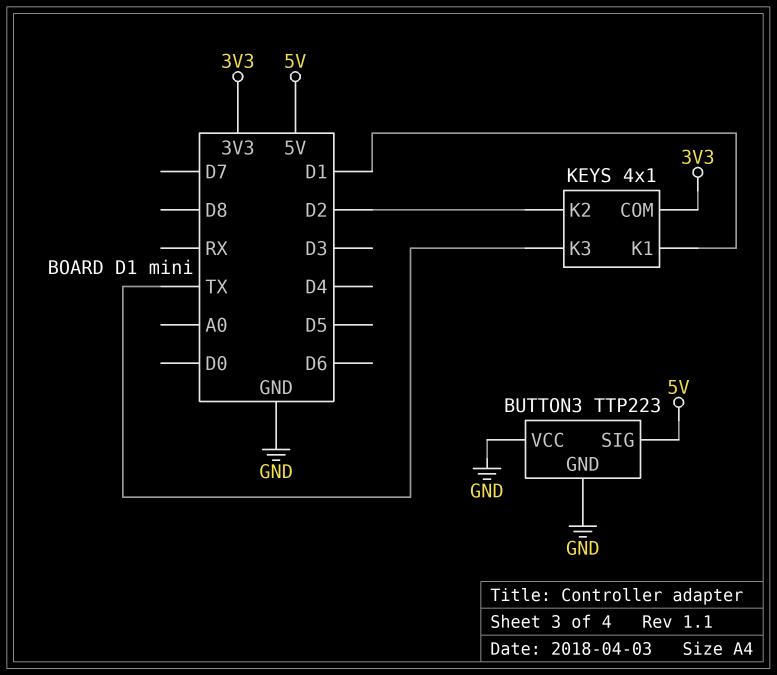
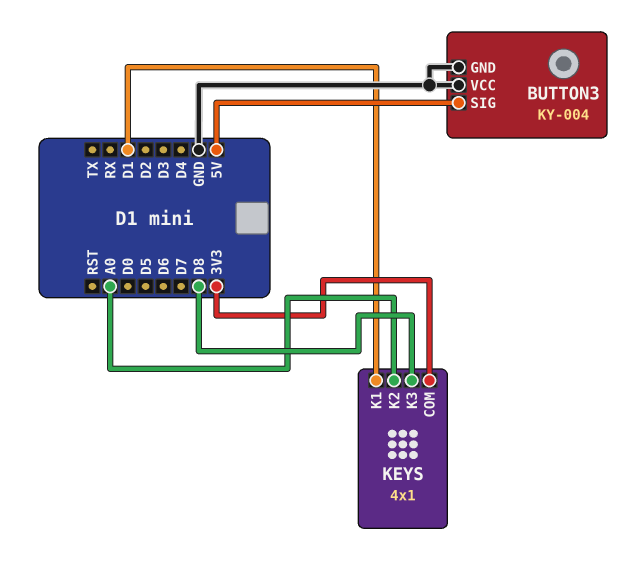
BUTTON3: TTP223 -> KY-004
KEYS pin K2: D2 -> A0
KEYS pin K3: TX -> D8

